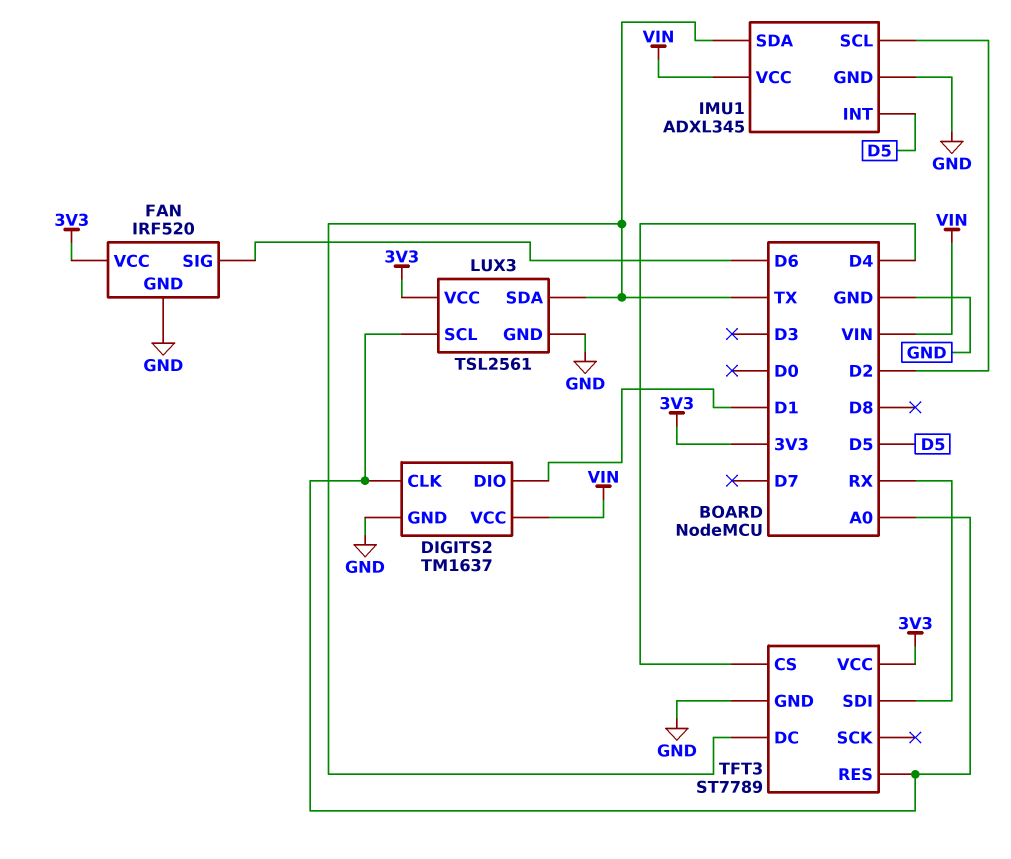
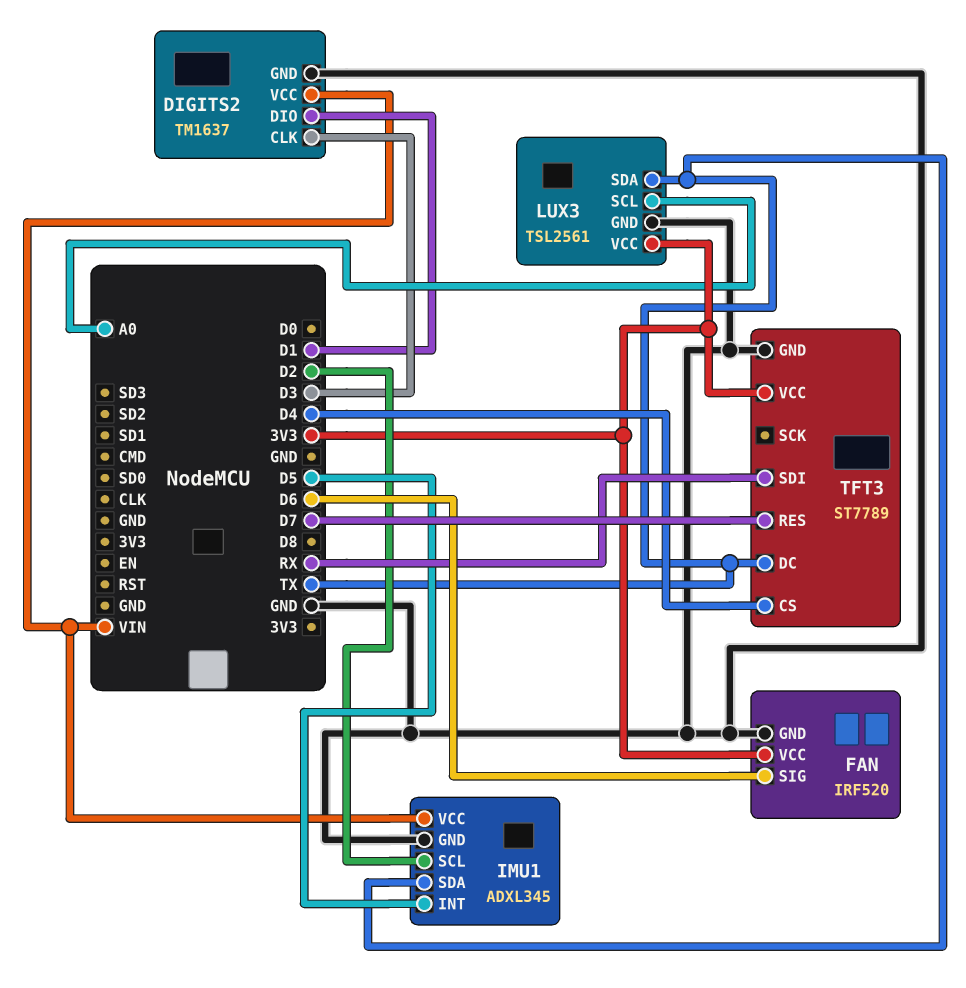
DIGITS2 pin CLK: A0 -> D3
TFT3 pin RES: A0 -> D7

